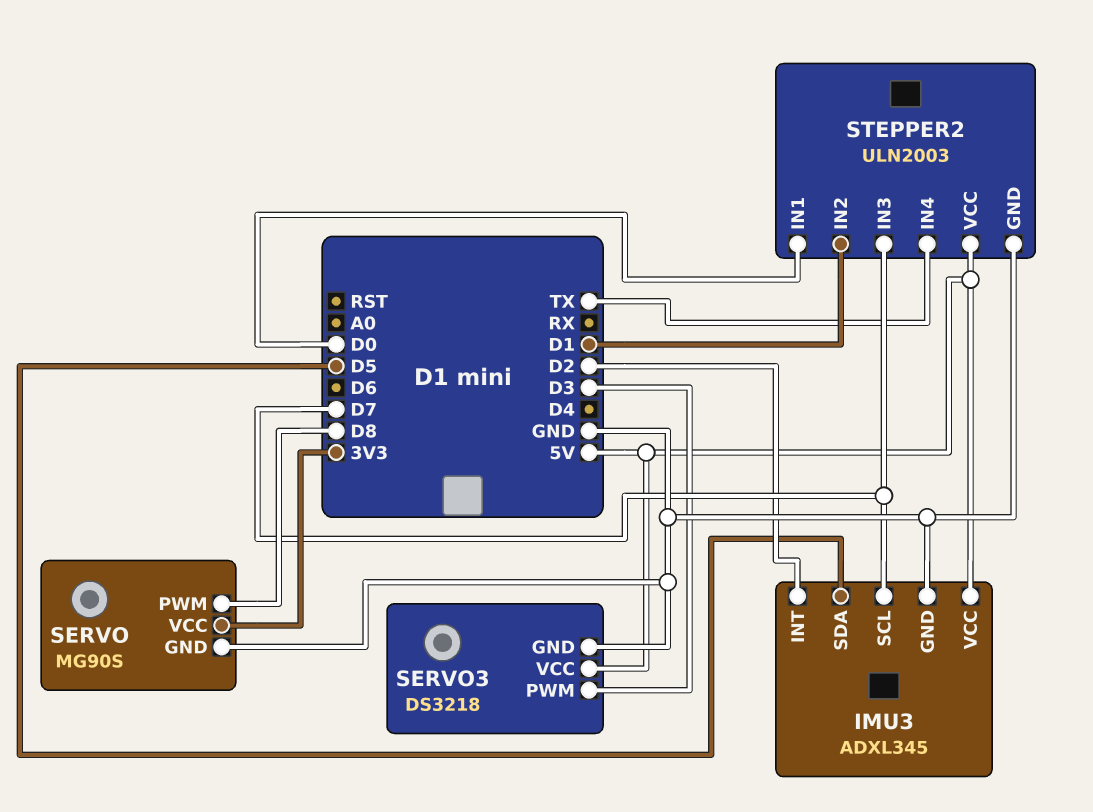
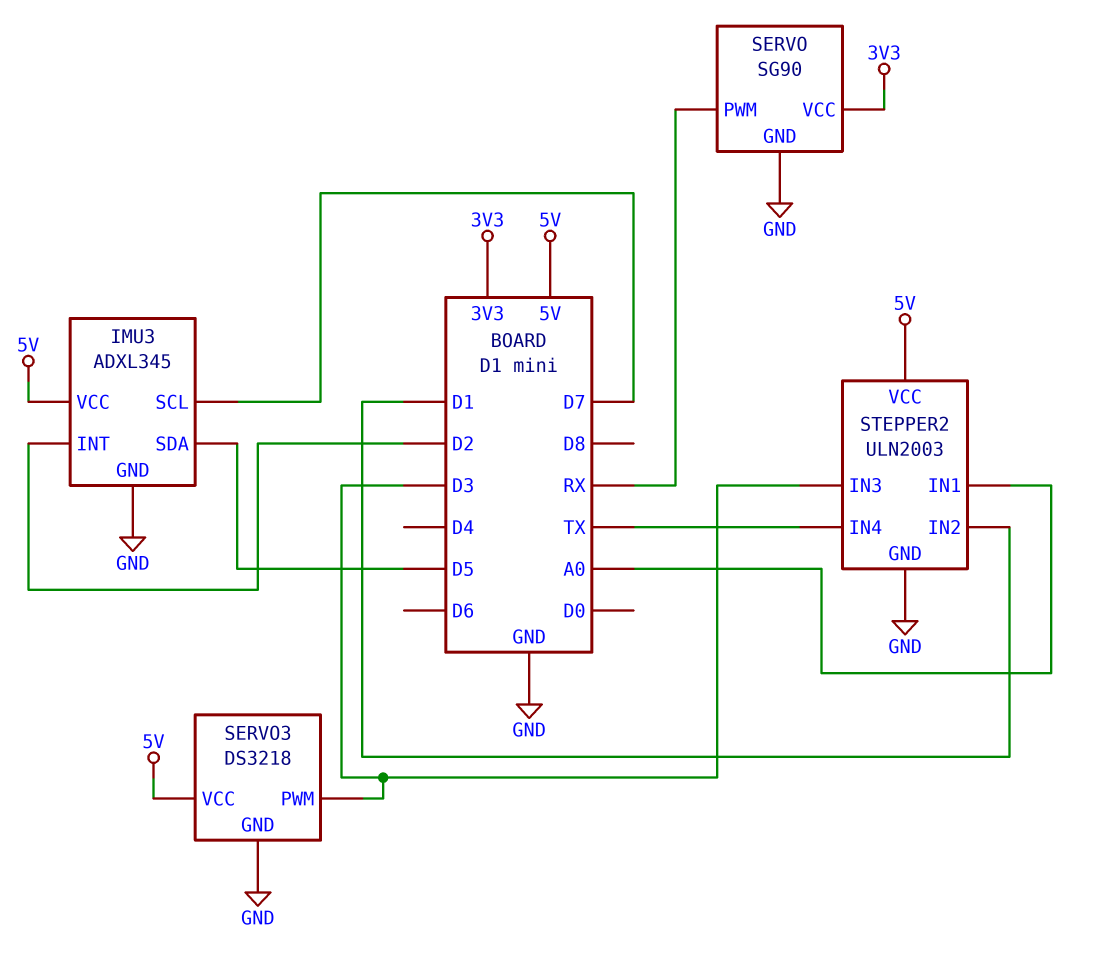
SERVO: MG90S -> SG90
SERVO pin PWM: D8 -> RX
STEPPER2 pin IN1: D0 -> A0
STEPPER2 pin IN3: D7 -> D3

